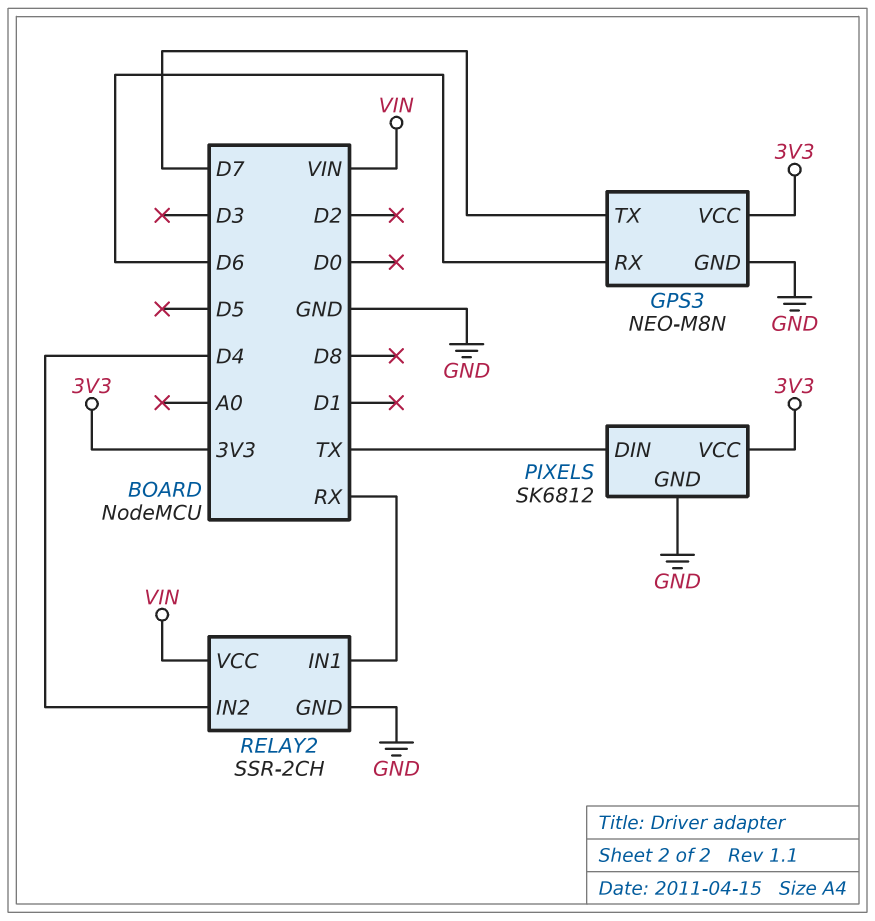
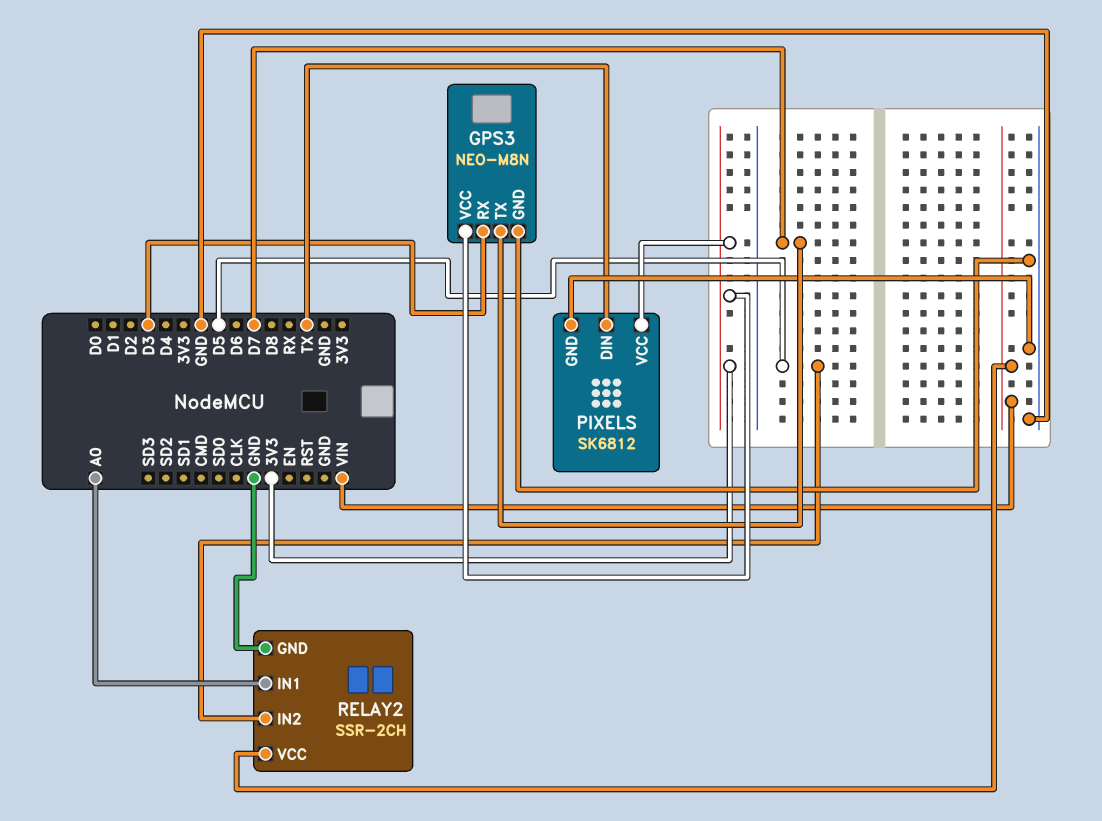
GPS3 pin RX: D6 -> D3
RELAY2 pin IN1: RX -> A0
RELAY2 pin IN2: D4 -> D5

